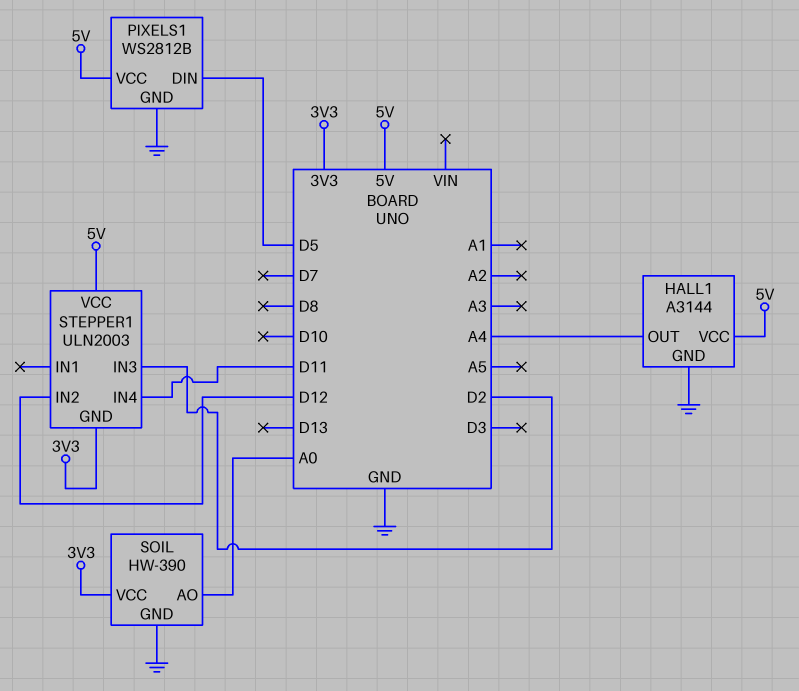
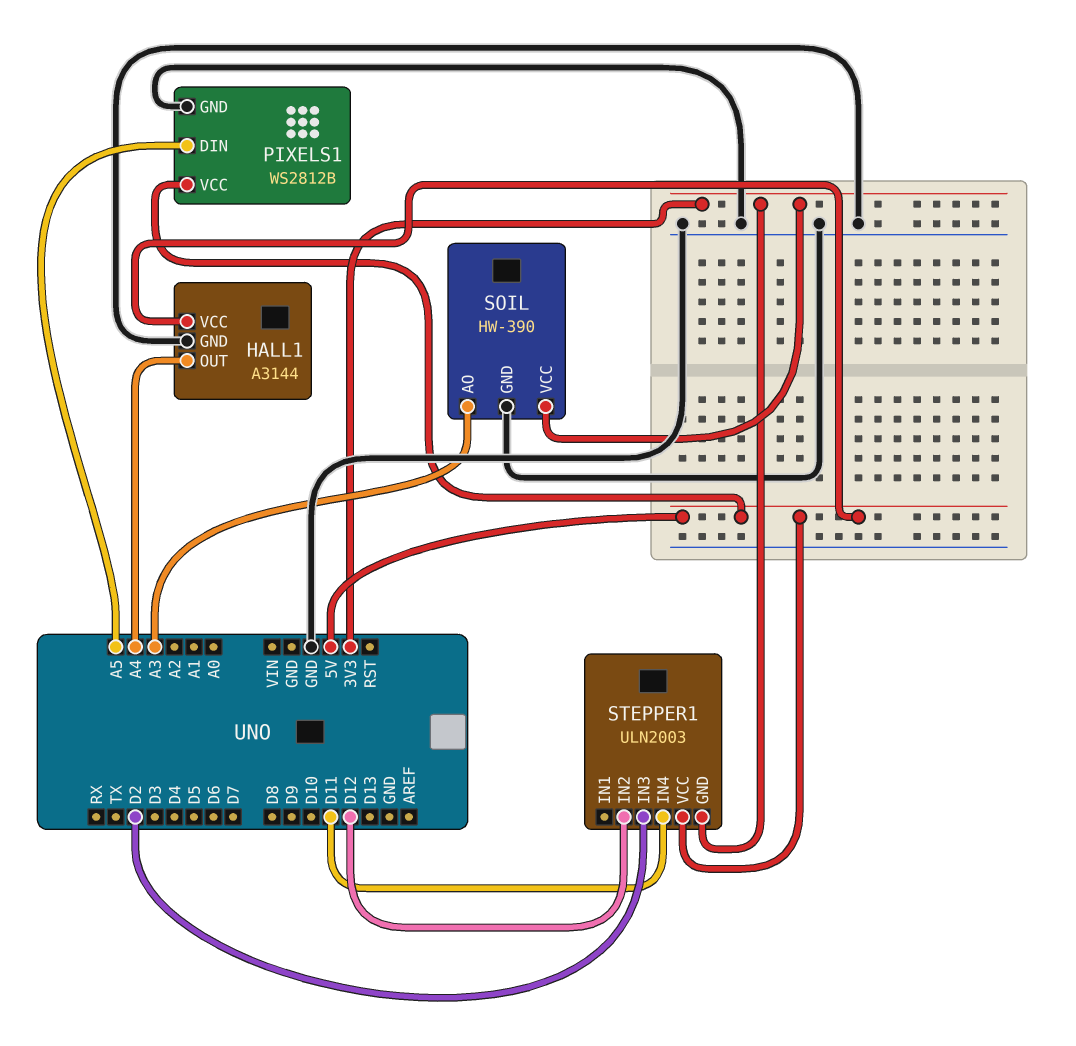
PIXELS1 pin DIN: D5 -> A5
SOIL pin AO: A0 -> A3

